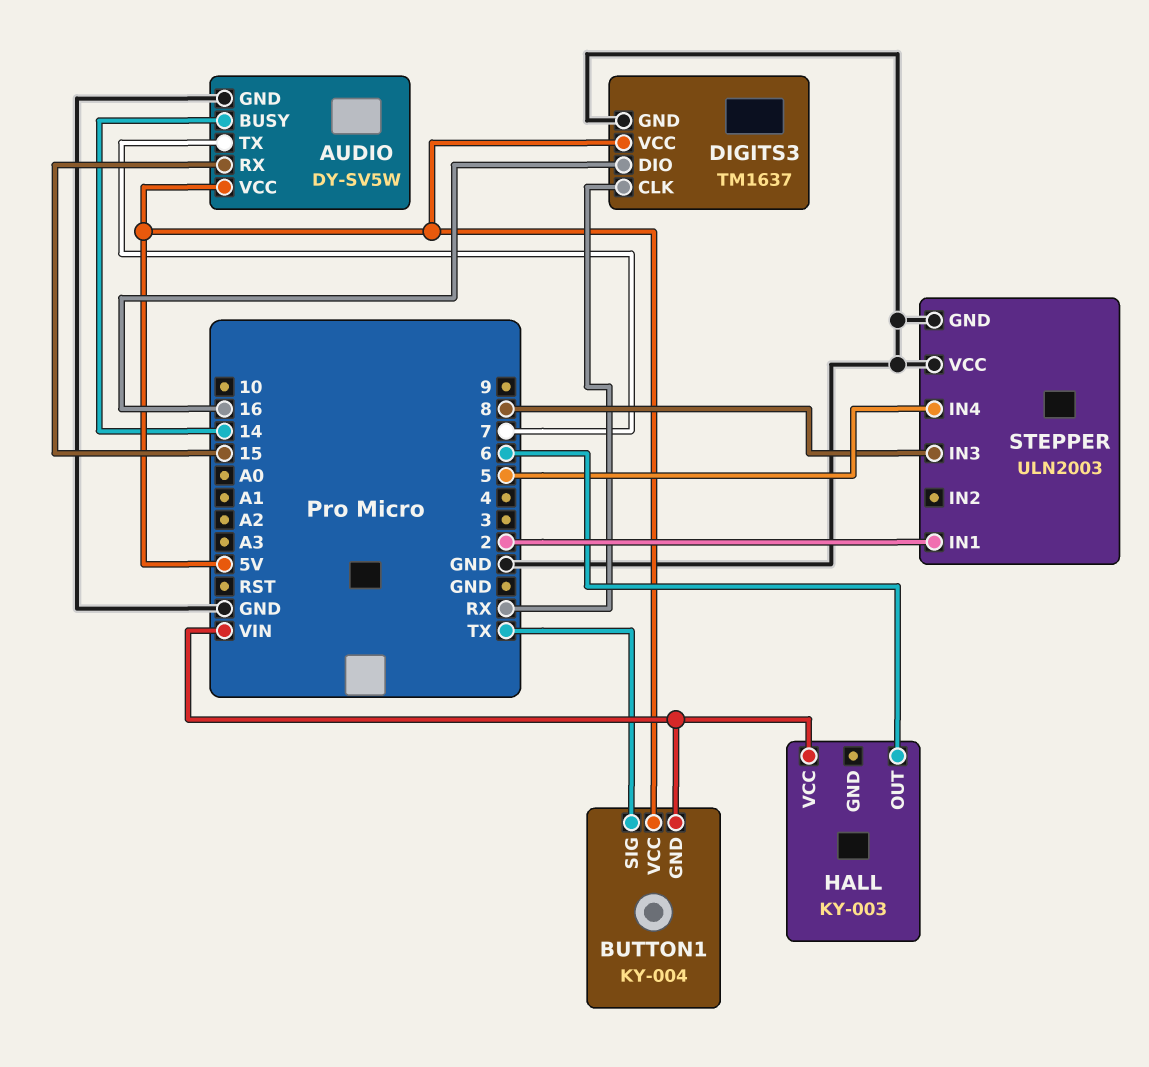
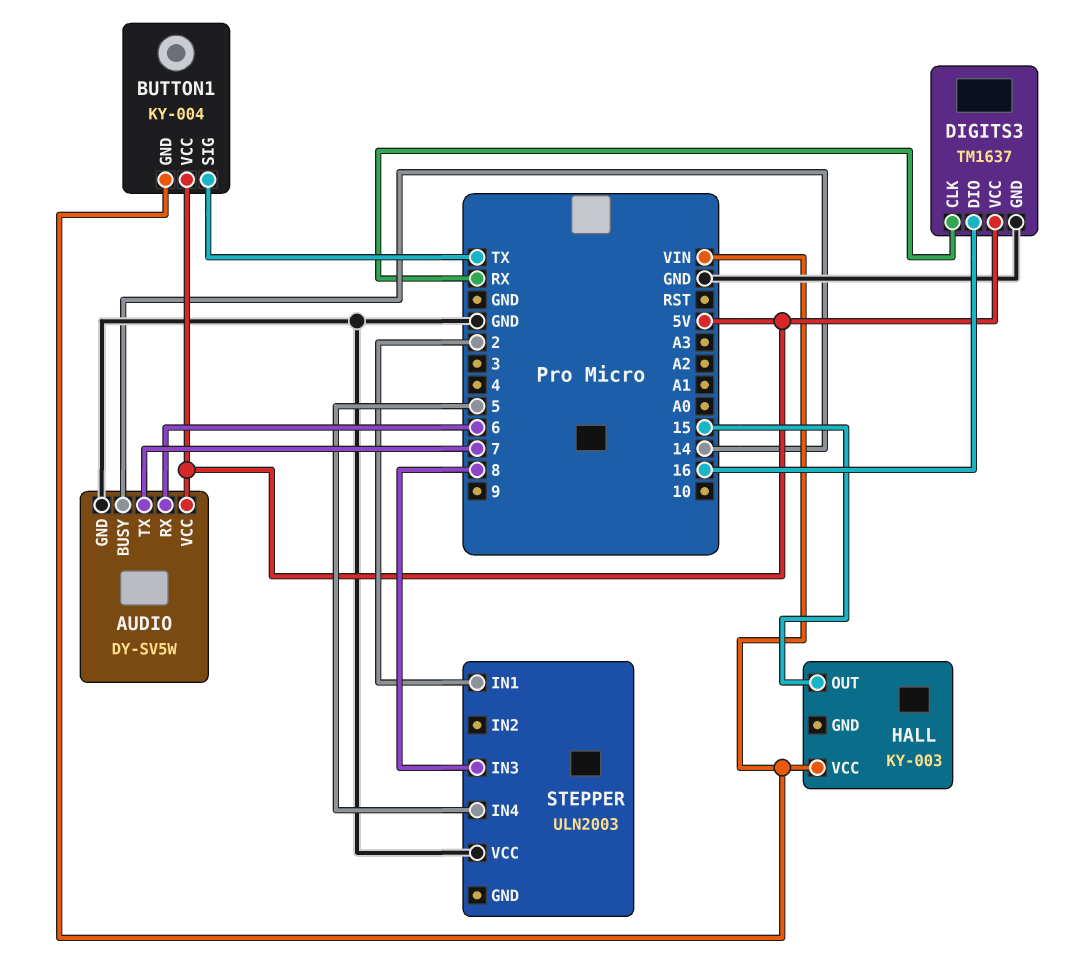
AUDIO pin RX: 15 -> 6
HALL pin OUT: 6 -> 15
STEPPER pin GND: GND -> none

